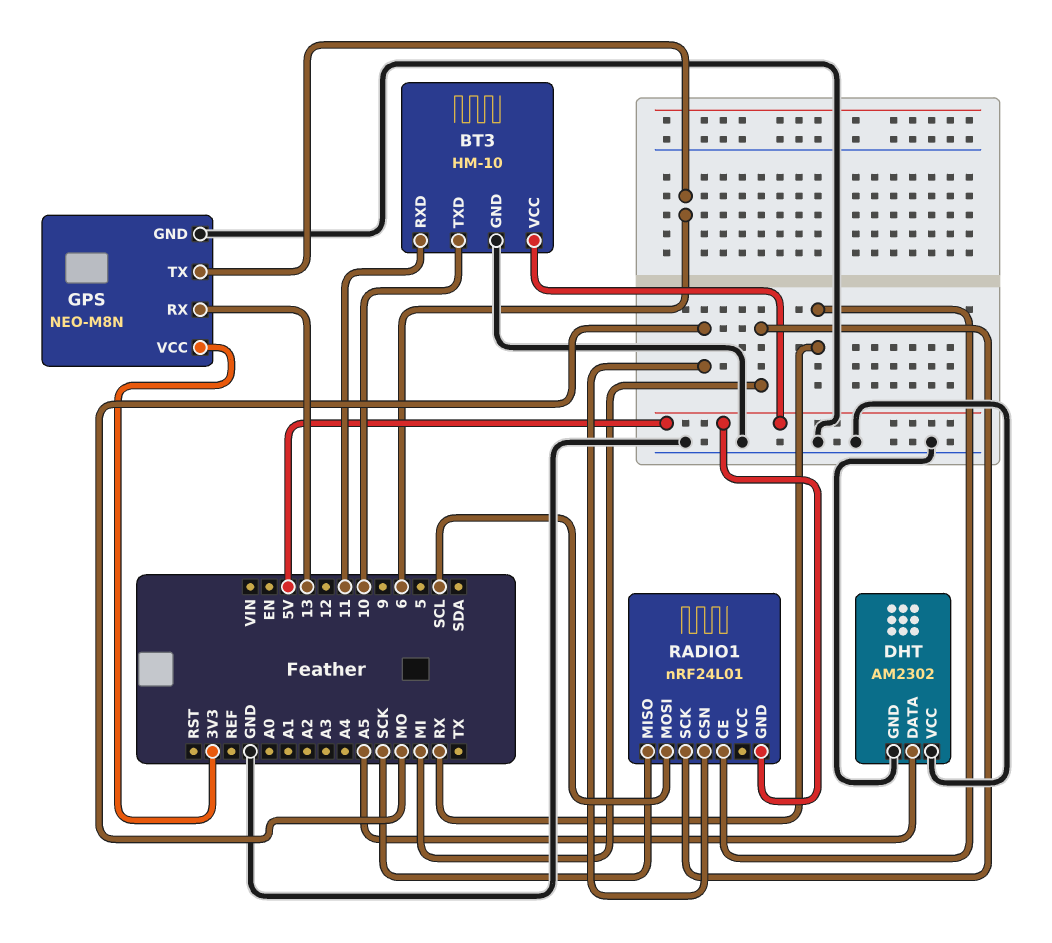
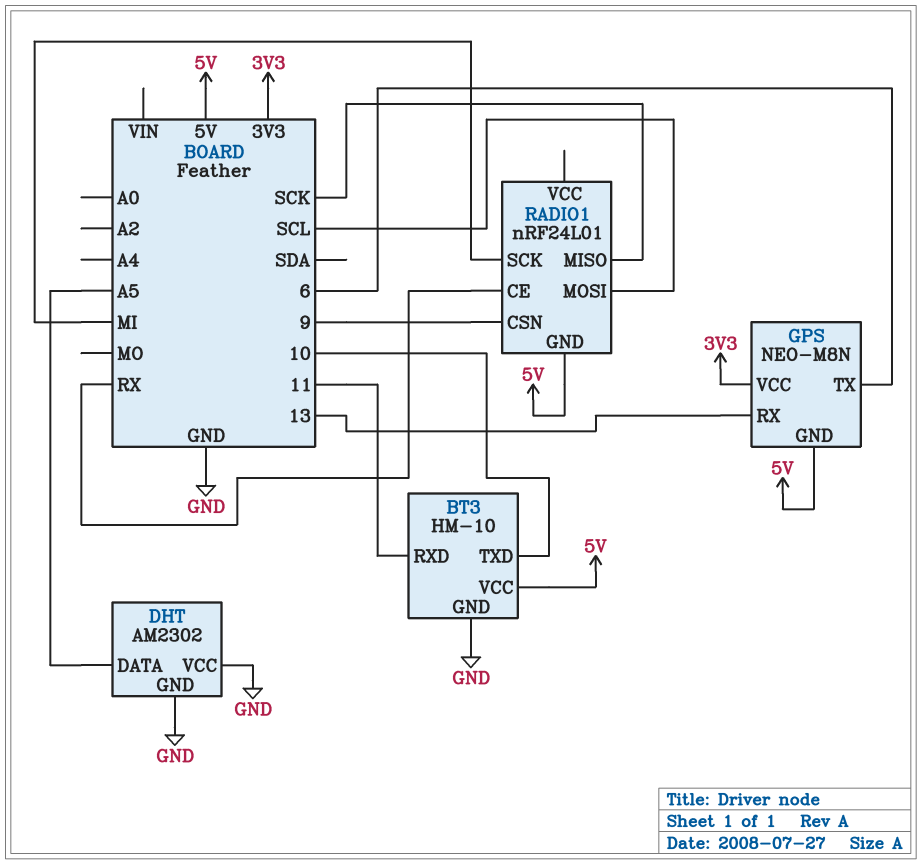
GPS pin GND: GND -> 5V
RADIO1 pin CSN: MO -> 9

